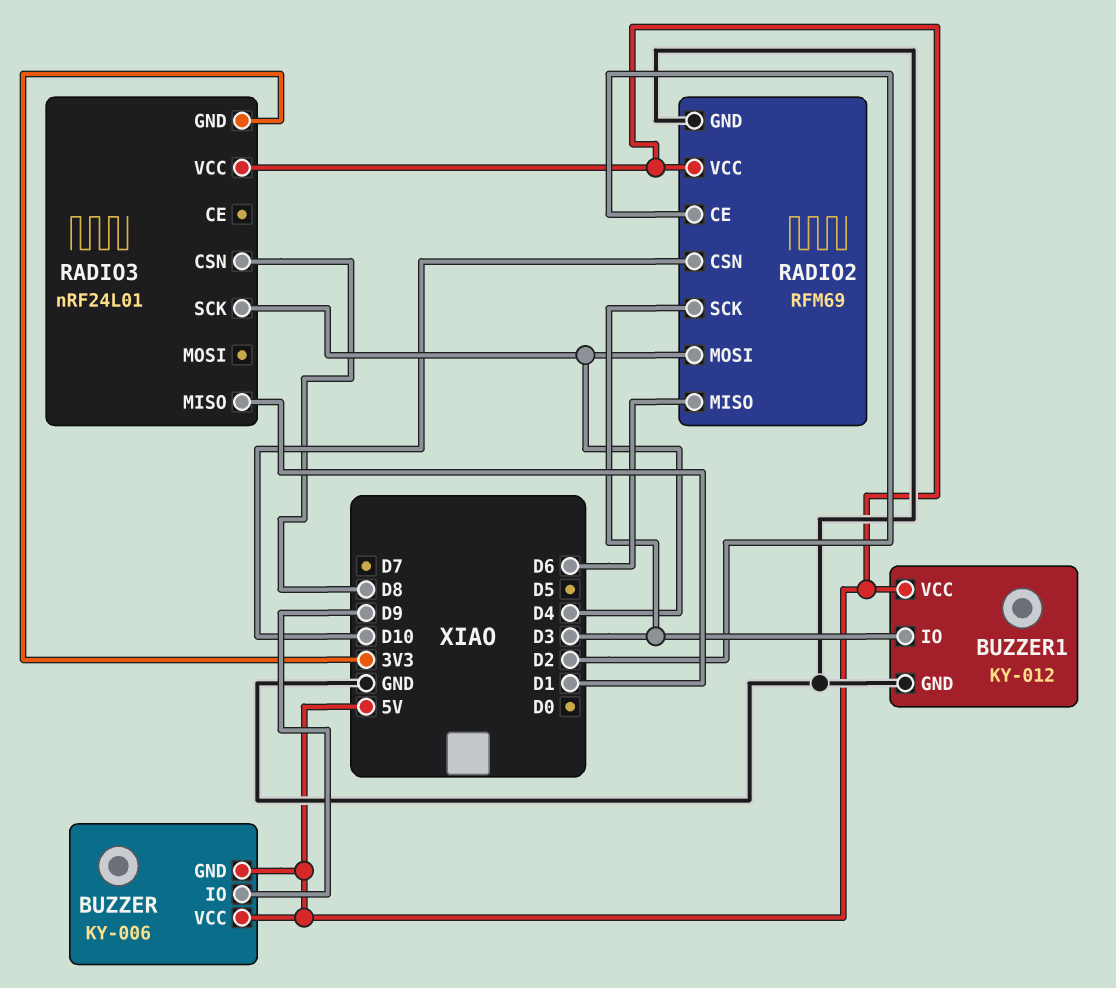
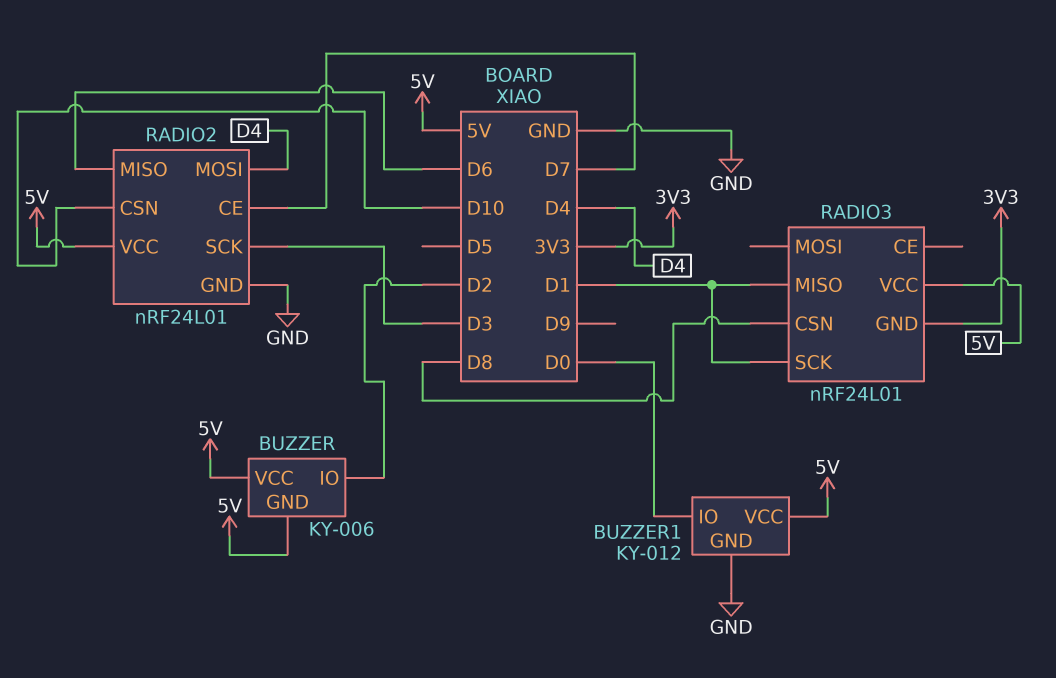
BUZZER pin IO: D9 -> D2
BUZZER1 pin IO: D3 -> D0
RADIO2: RFM69 -> nRF24L01
RADIO2 pin CE: D2 -> D7
RADIO3 pin SCK: D4 -> D1

